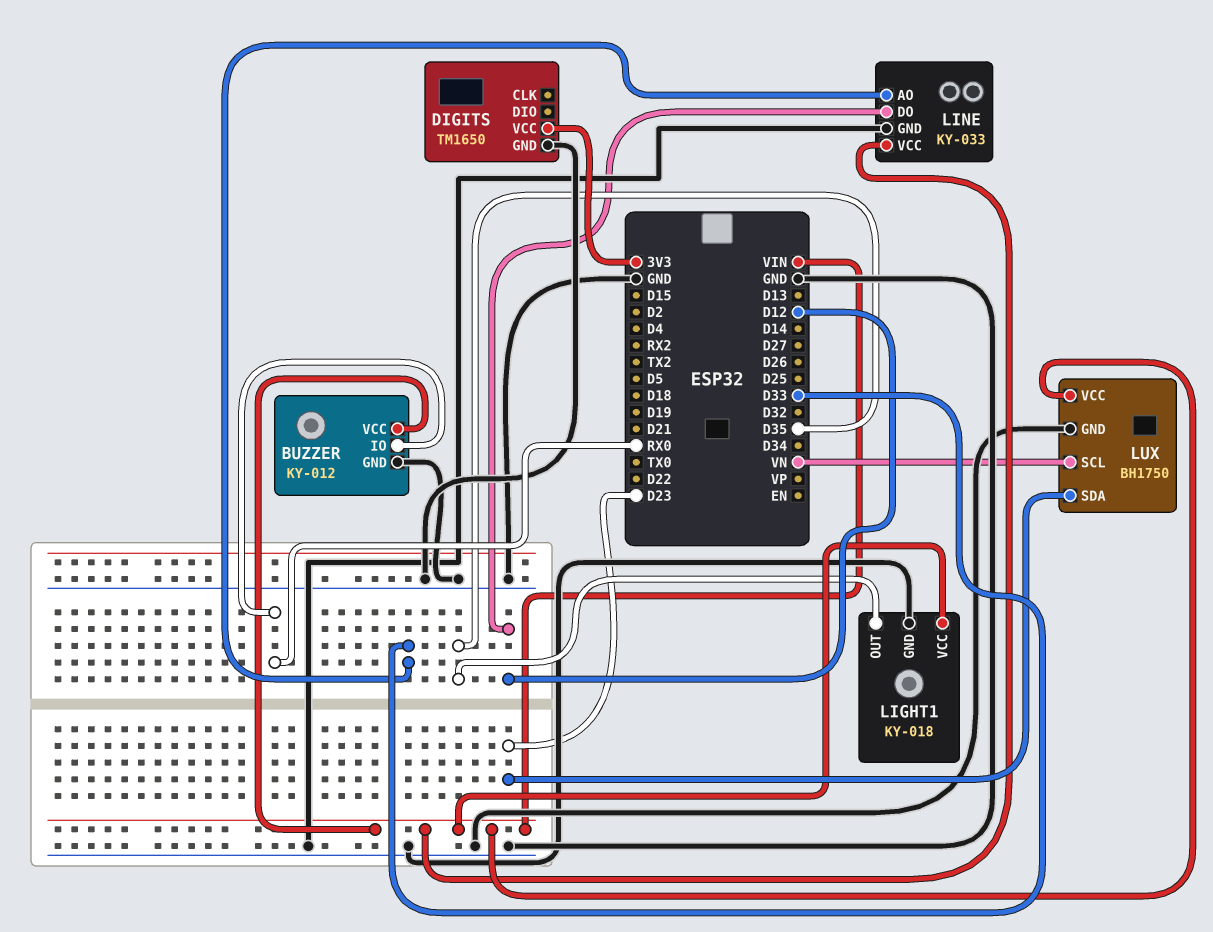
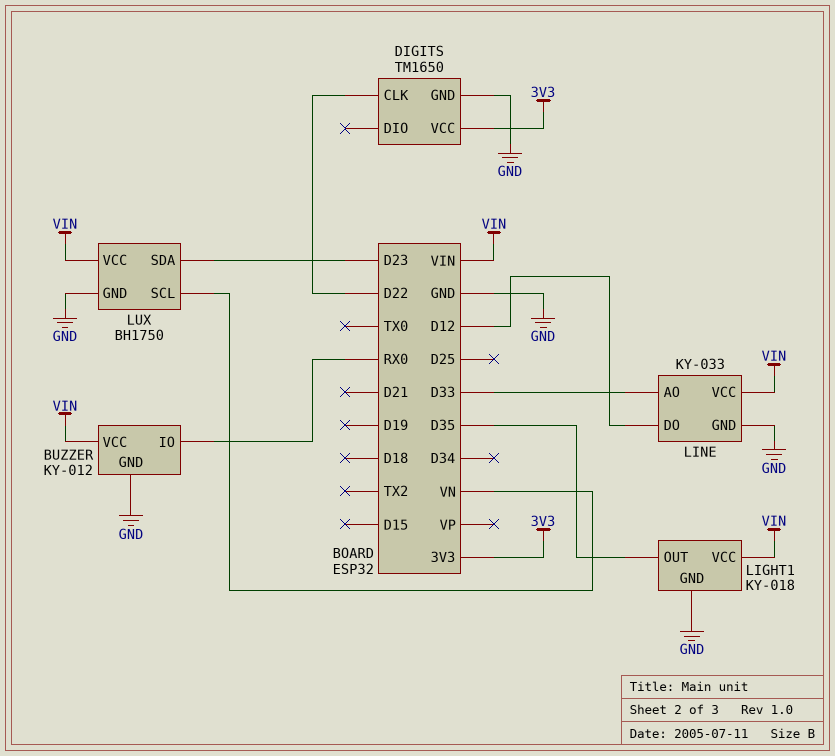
DIGITS pin CLK: none -> D22

